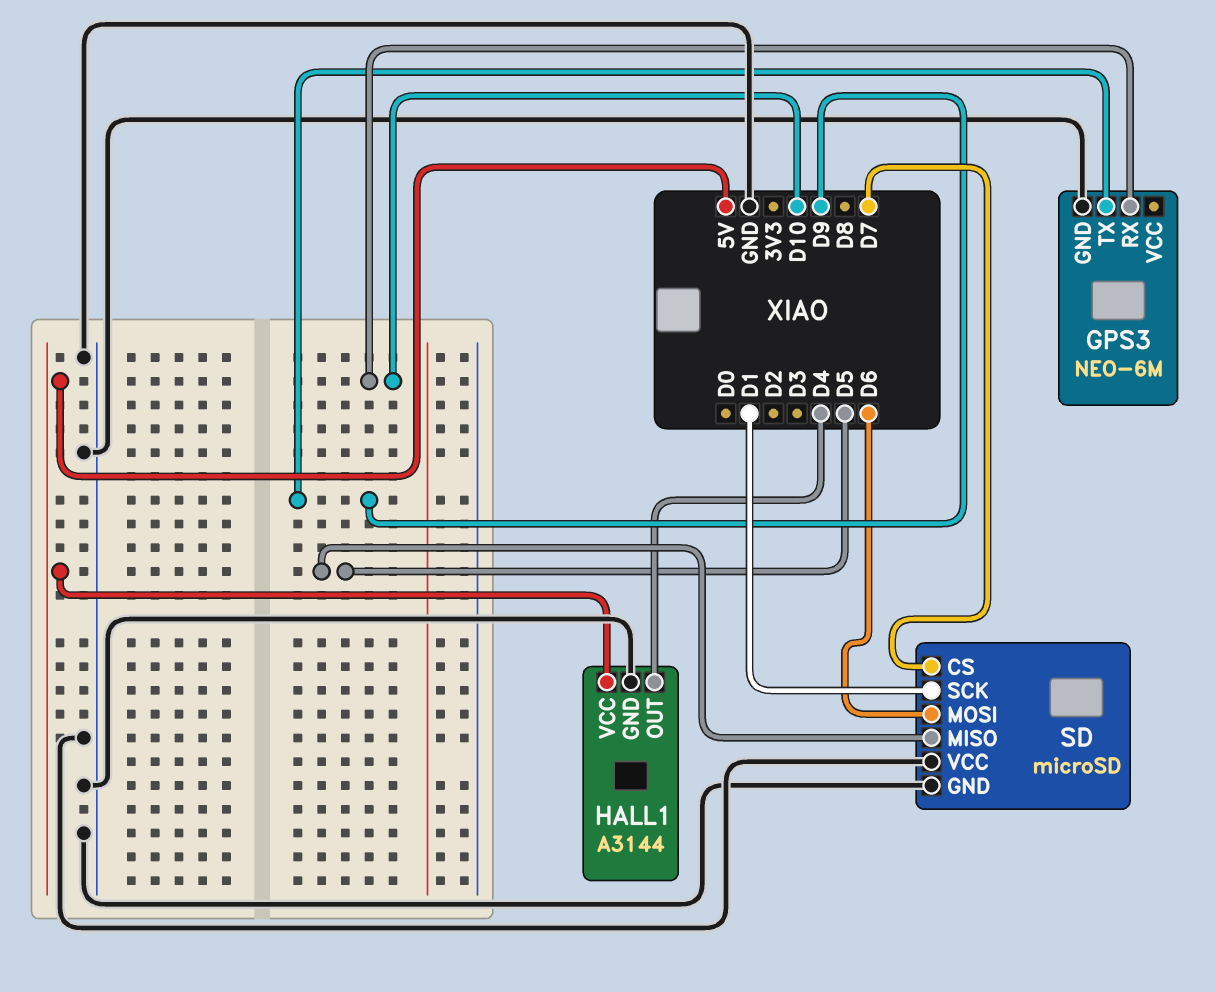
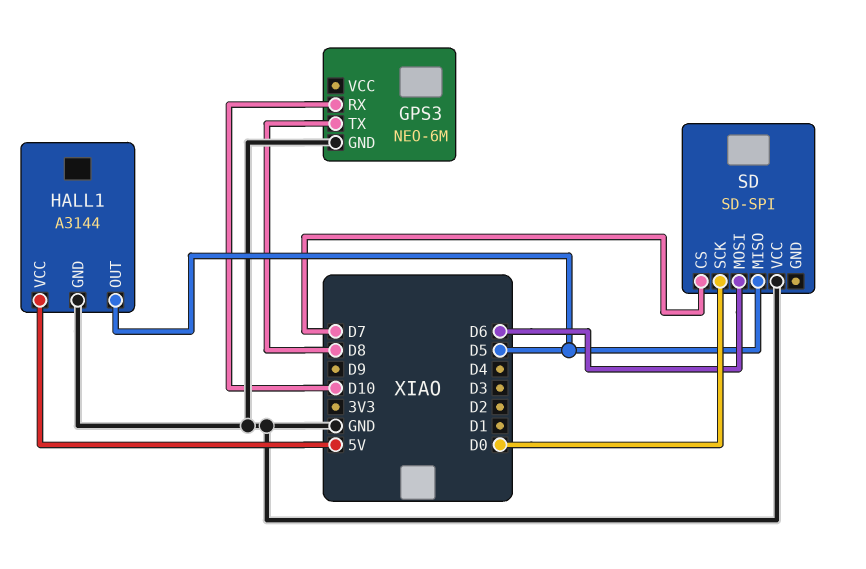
GPS3 pin TX: D9 -> D8
HALL1 pin OUT: D4 -> D5
SD: microSD -> SD-SPI
SD pin GND: GND -> none
SD pin SCK: D1 -> D0

